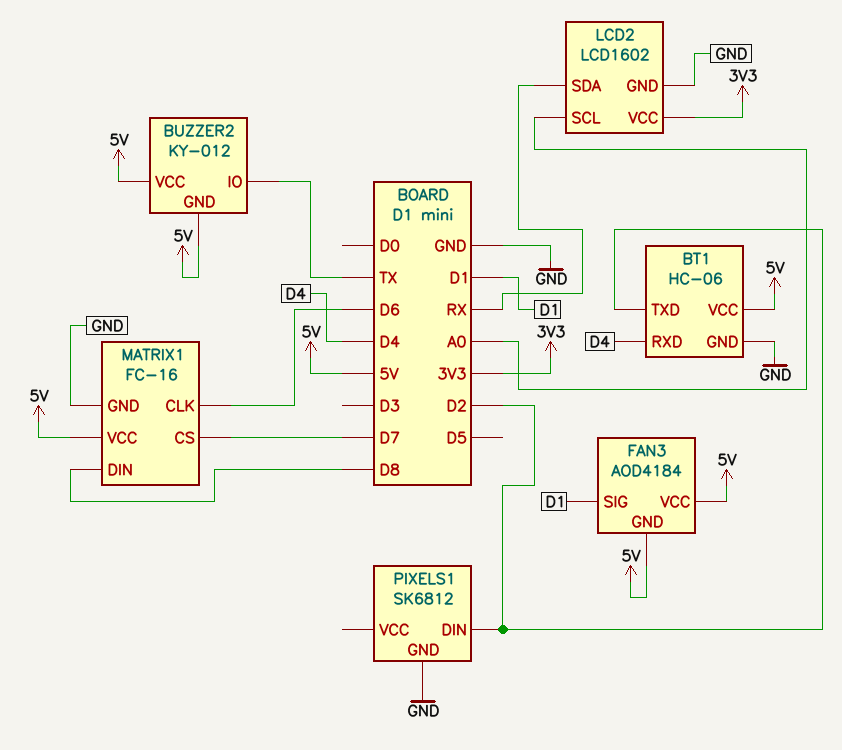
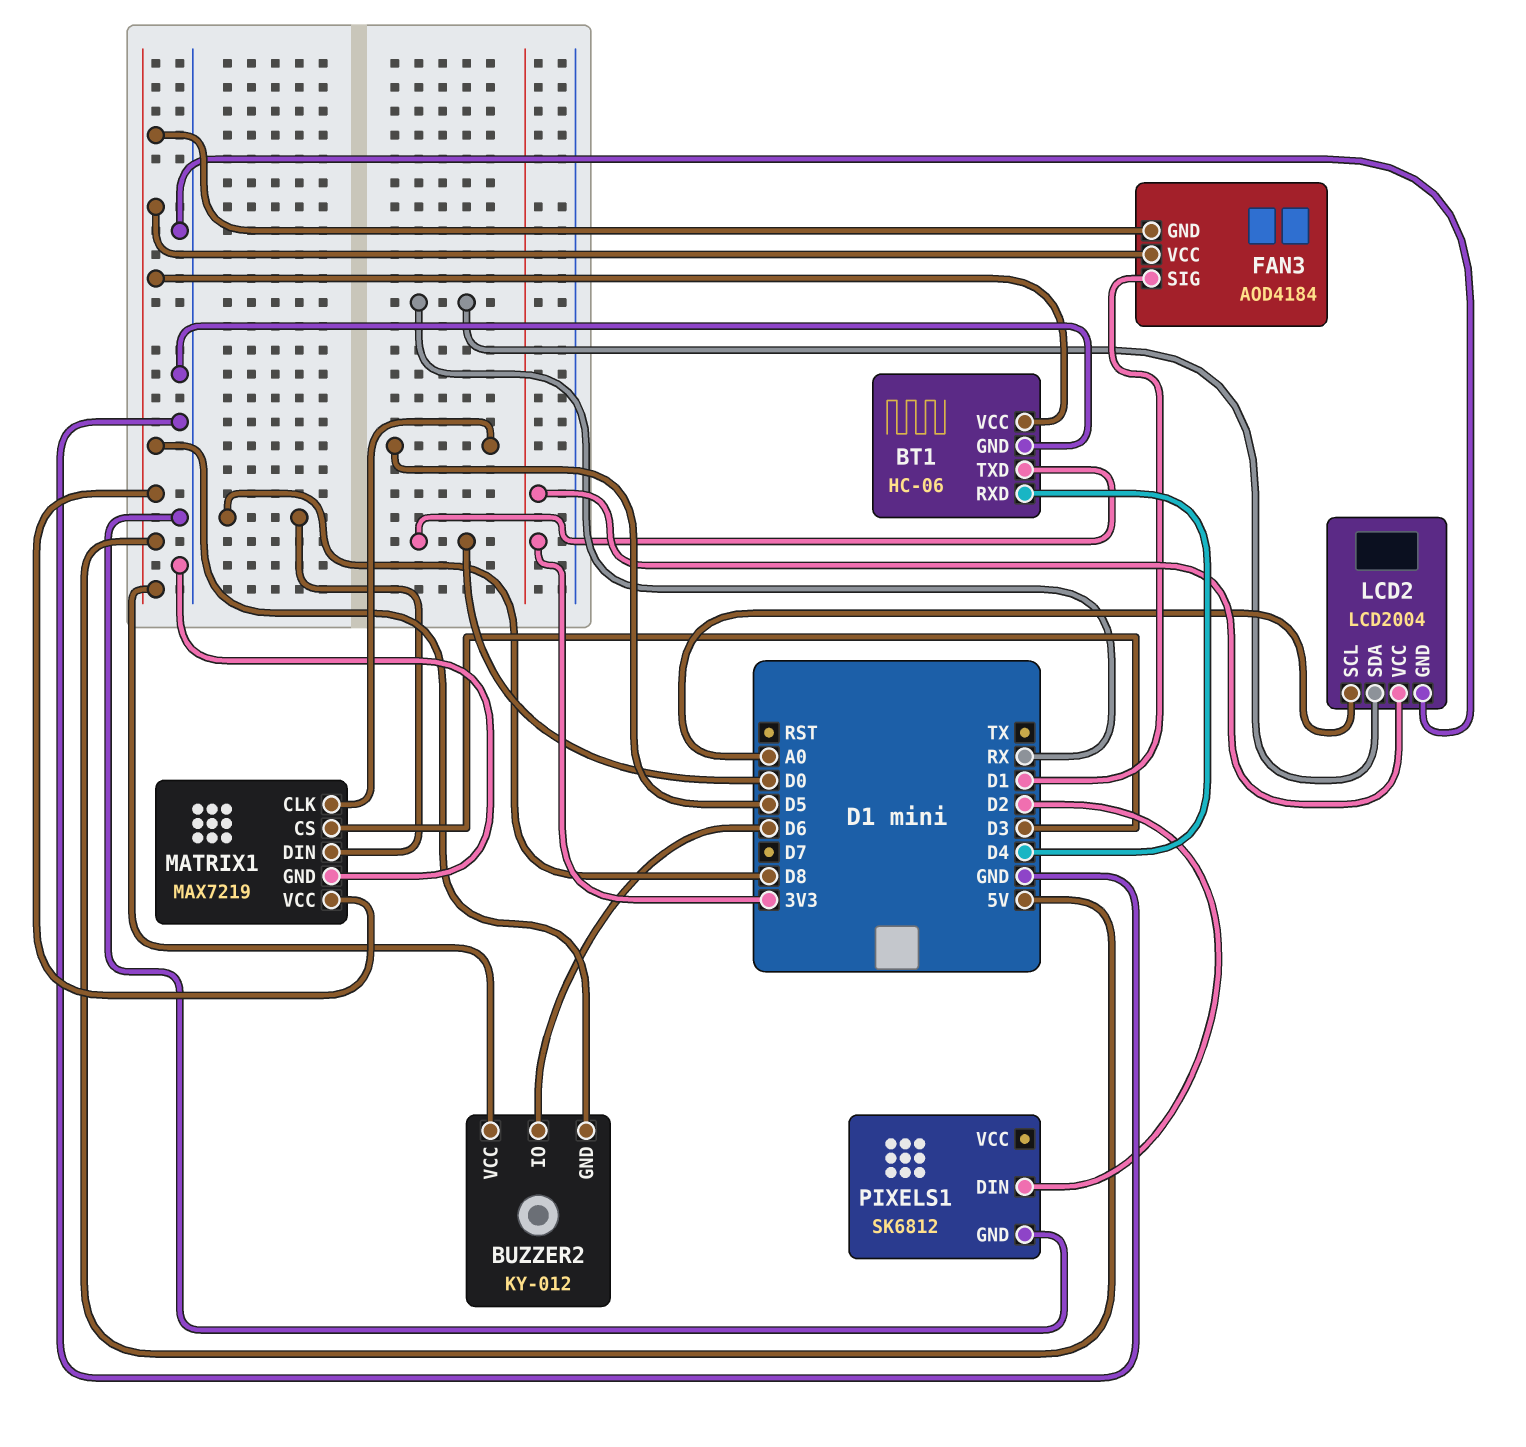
BT1 pin TXD: D2 -> D0
BUZZER2 pin IO: TX -> D6
LCD2: LCD1602 -> LCD2004
MATRIX1: FC-16 -> MAX7219
MATRIX1 pin CLK: D6 -> D5
MATRIX1 pin CS: D7 -> D3

